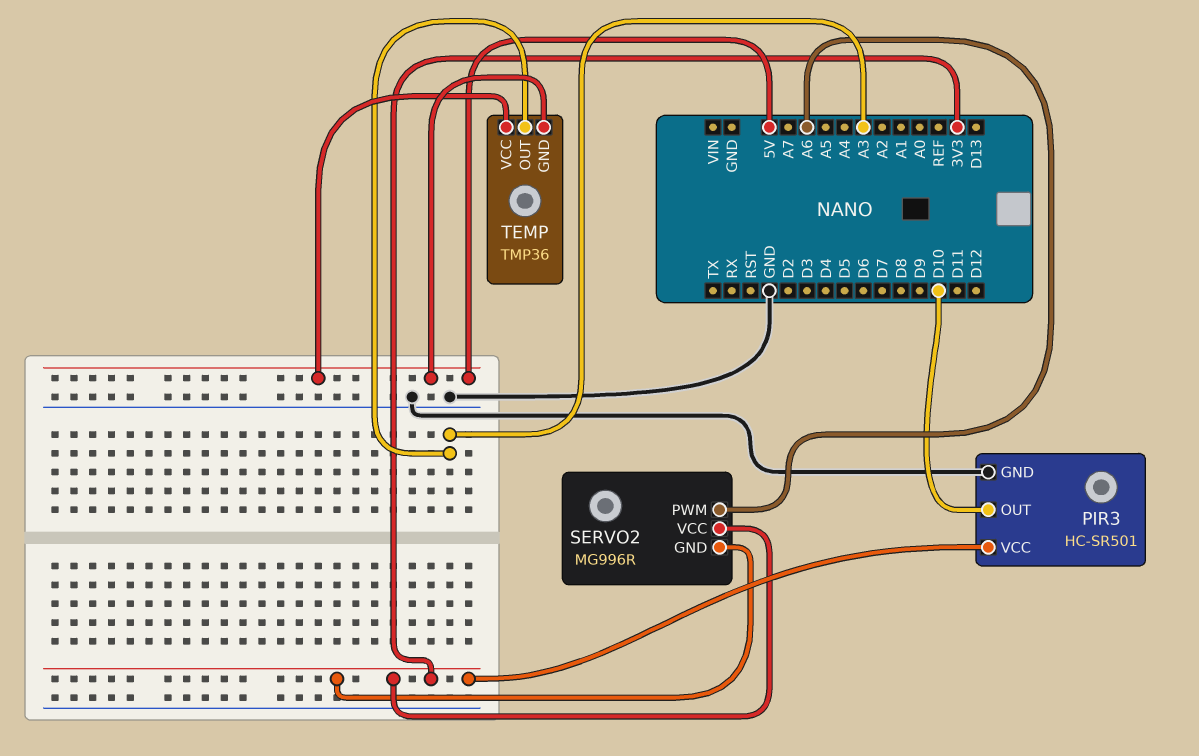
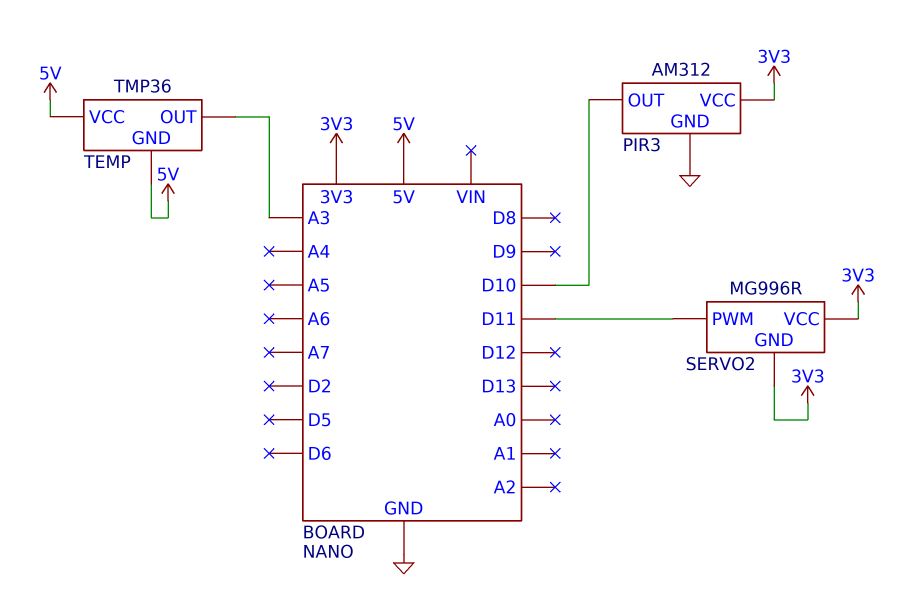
PIR3: HC-SR501 -> AM312
SERVO2 pin PWM: A6 -> D11

